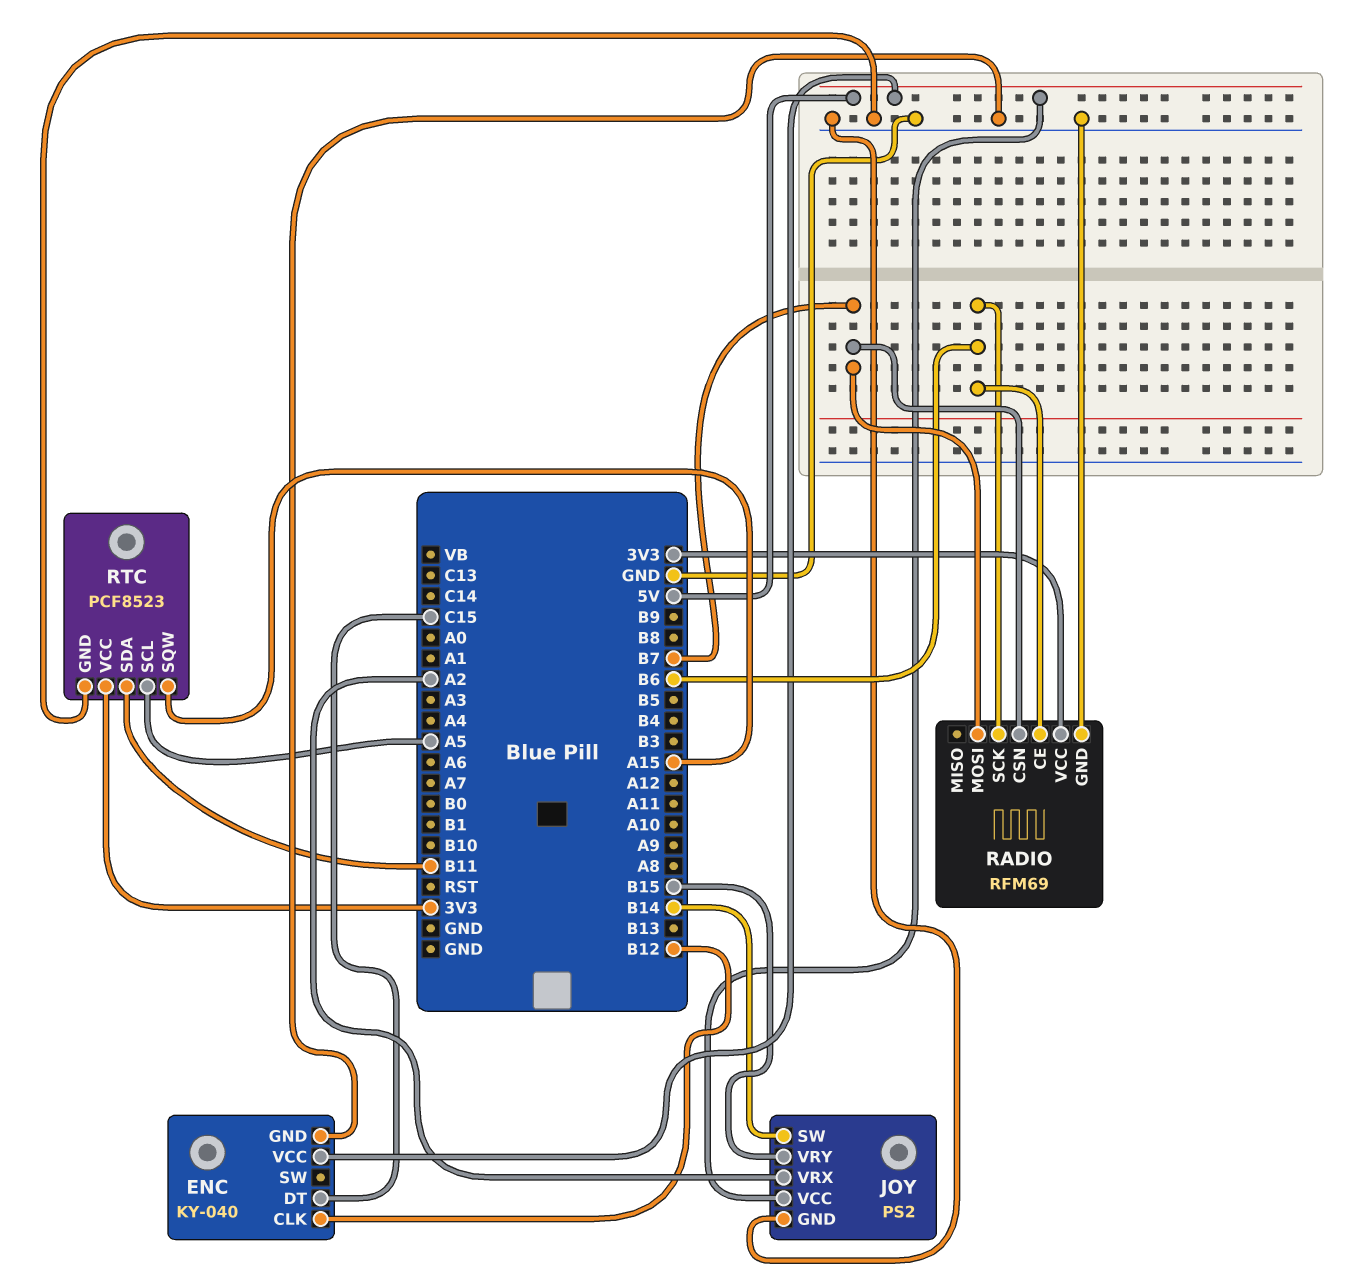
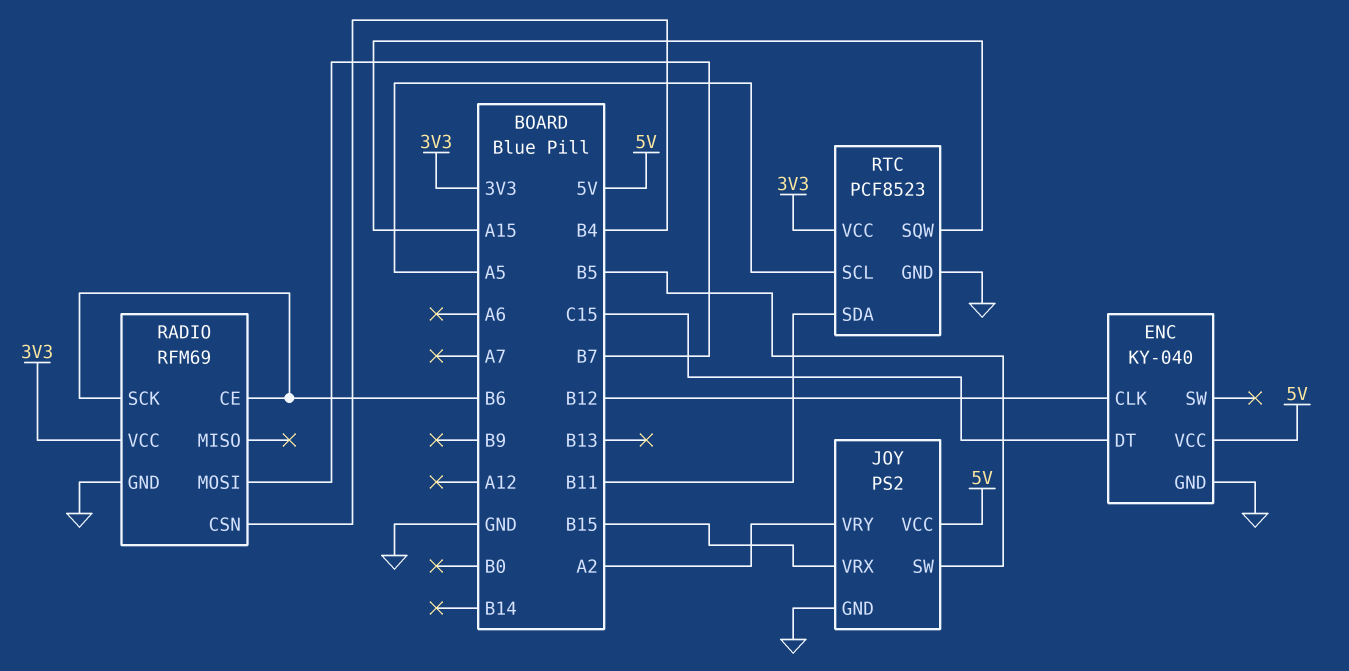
JOY pin SW: B14 -> B5
JOY pin VRX: A2 -> B15
JOY pin VRY: B15 -> A2
RADIO pin CSN: B7 -> B4

